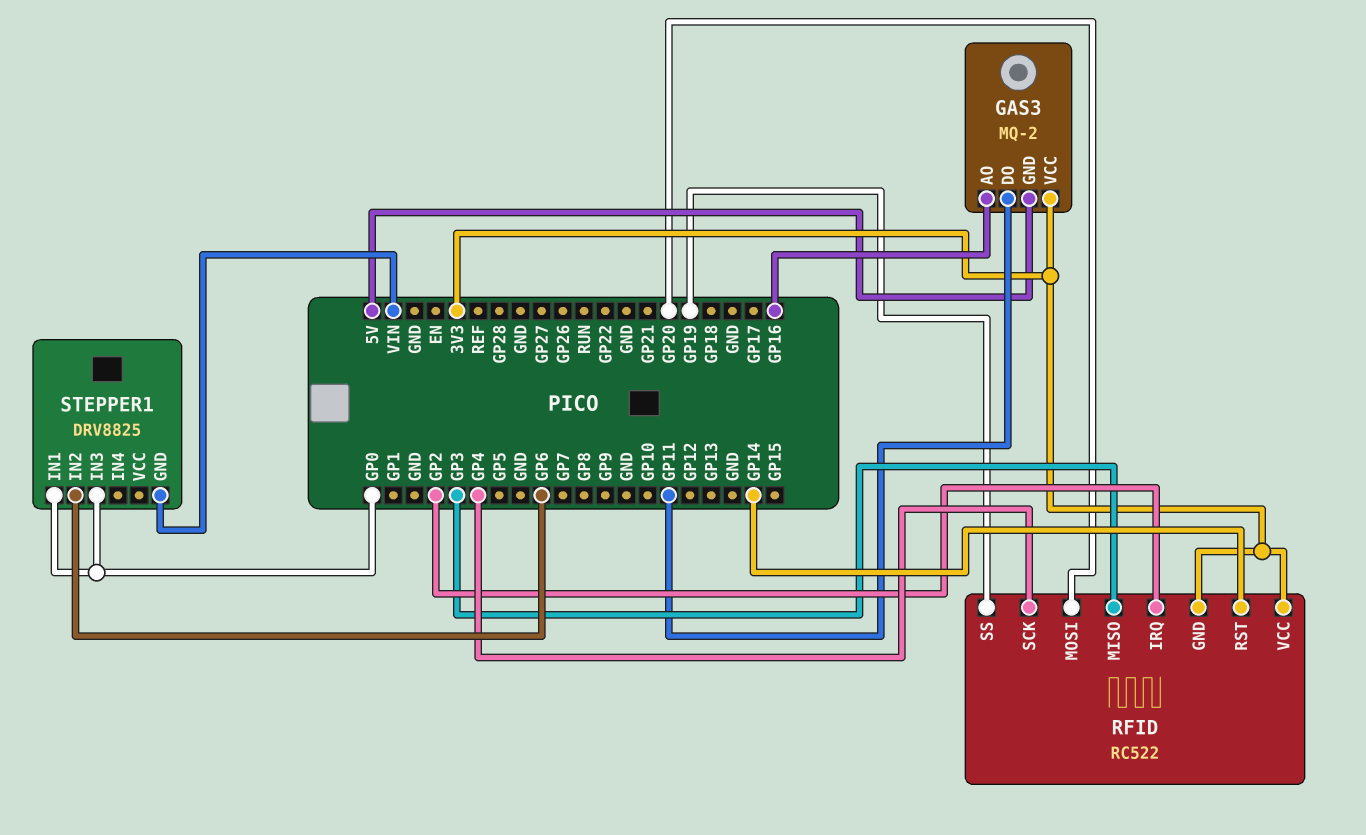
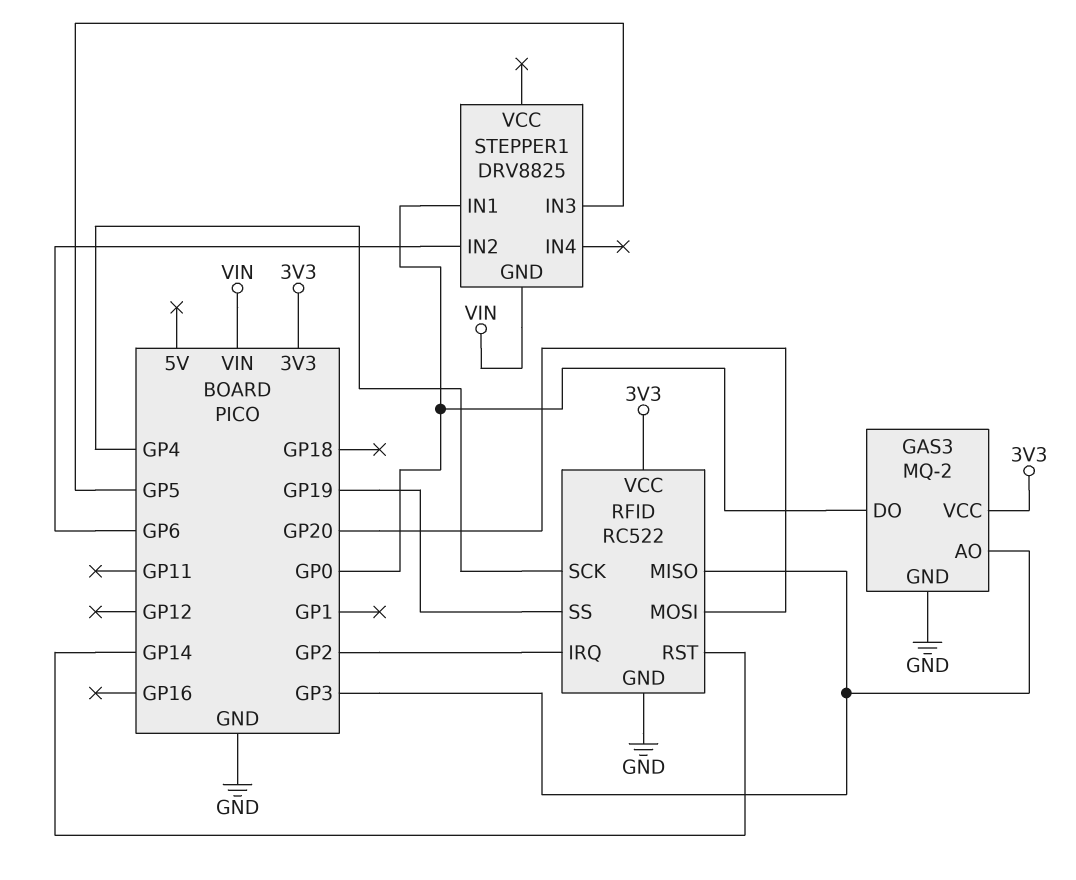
GAS3 pin AO: GP16 -> GP3
GAS3 pin DO: GP11 -> GP0
GAS3 pin GND: 5V -> GND
RFID pin GND: 3V3 -> GND
STEPPER1 pin IN3: GP0 -> GP5

